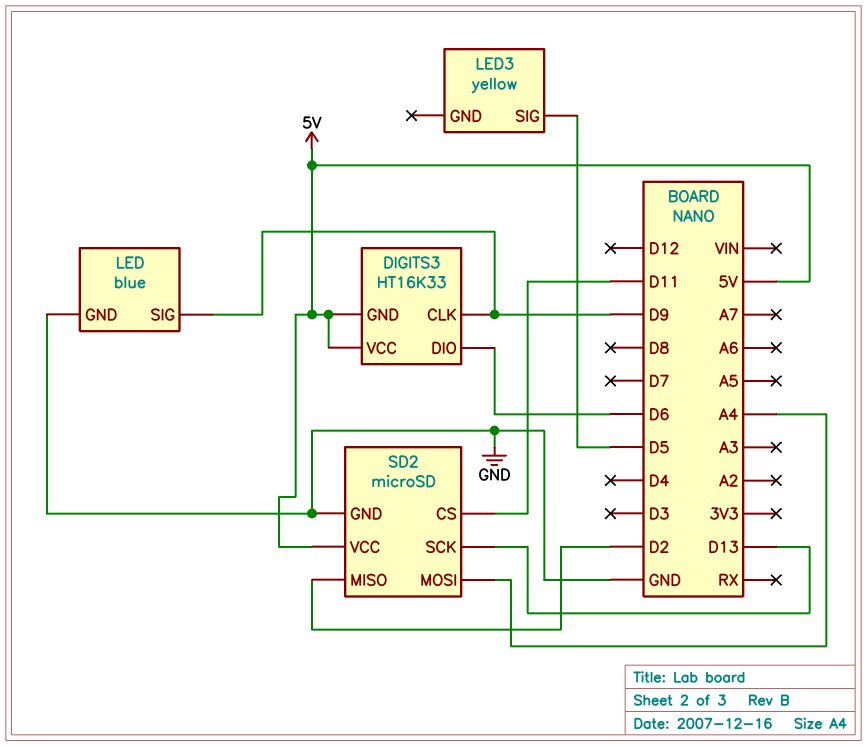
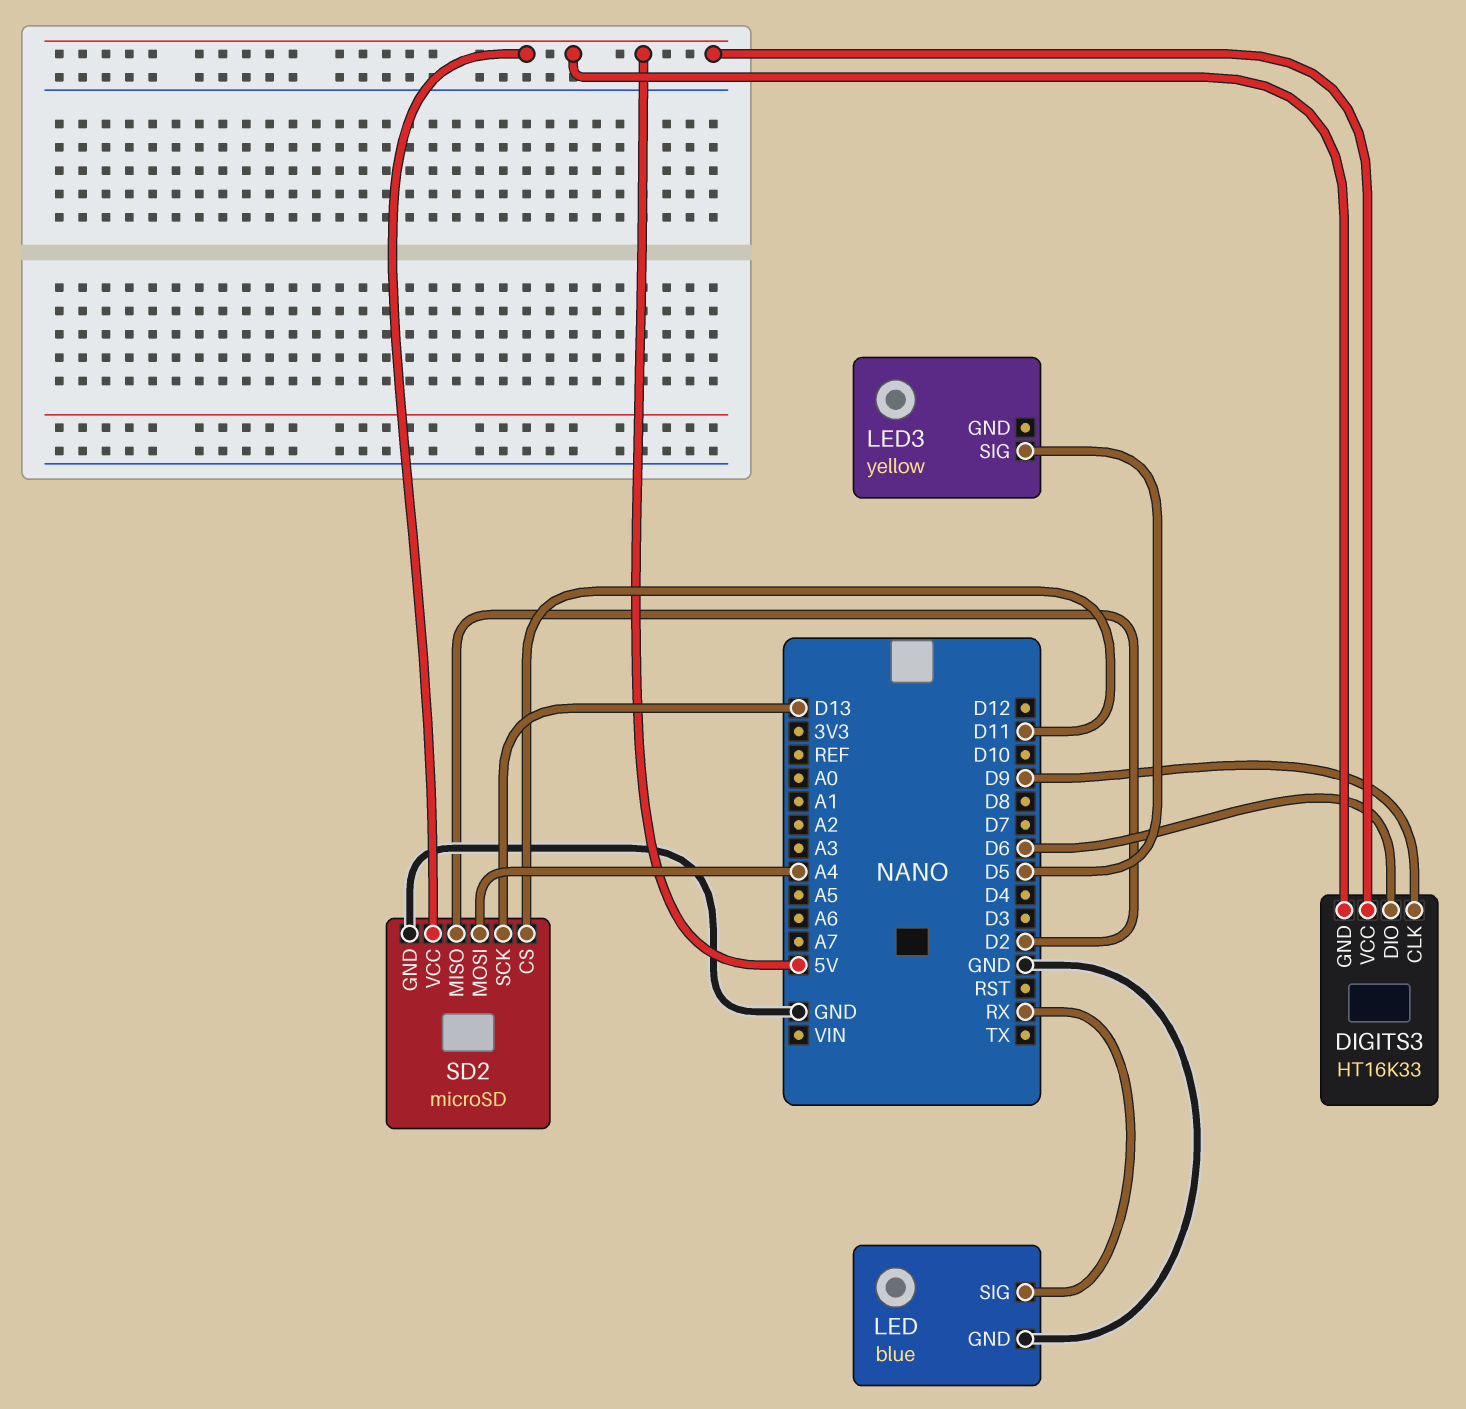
LED pin SIG: D9 -> RX

